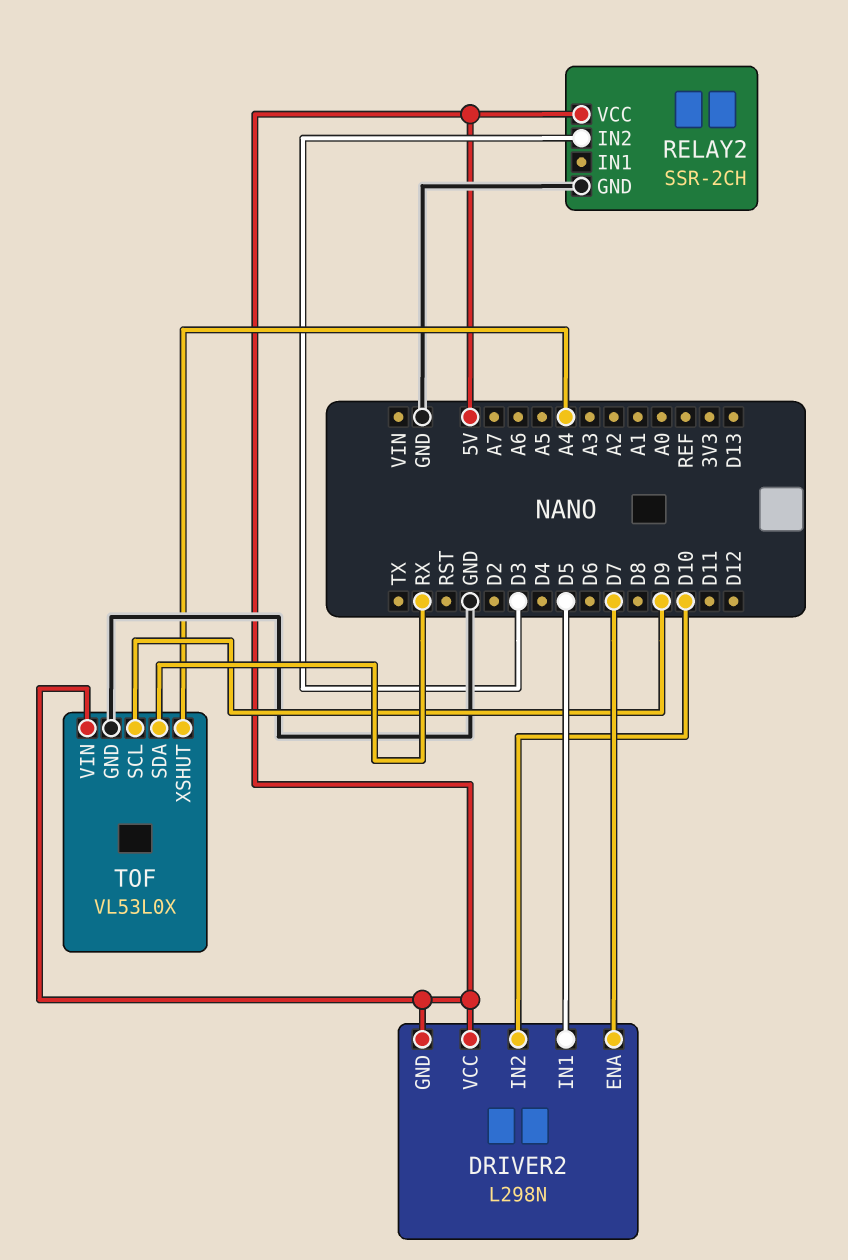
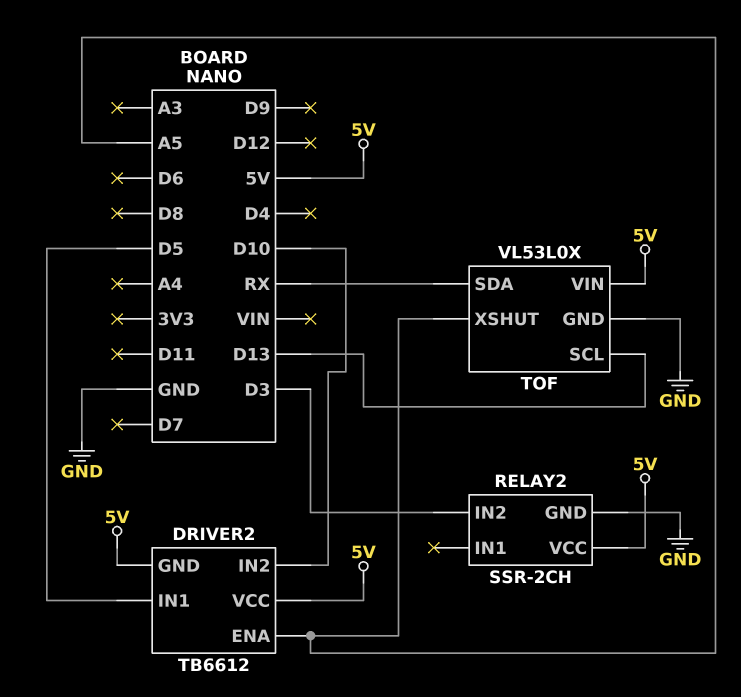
DRIVER2: L298N -> TB6612
DRIVER2 pin ENA: D7 -> A5
TOF pin SCL: D9 -> D13
TOF pin XSHUT: A4 -> A5

